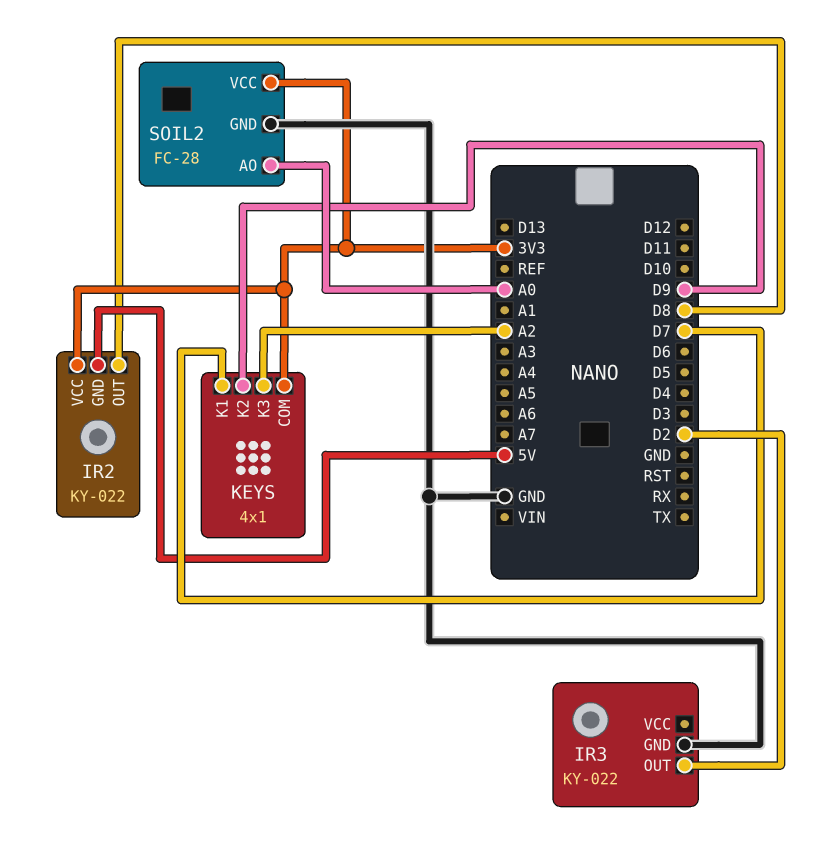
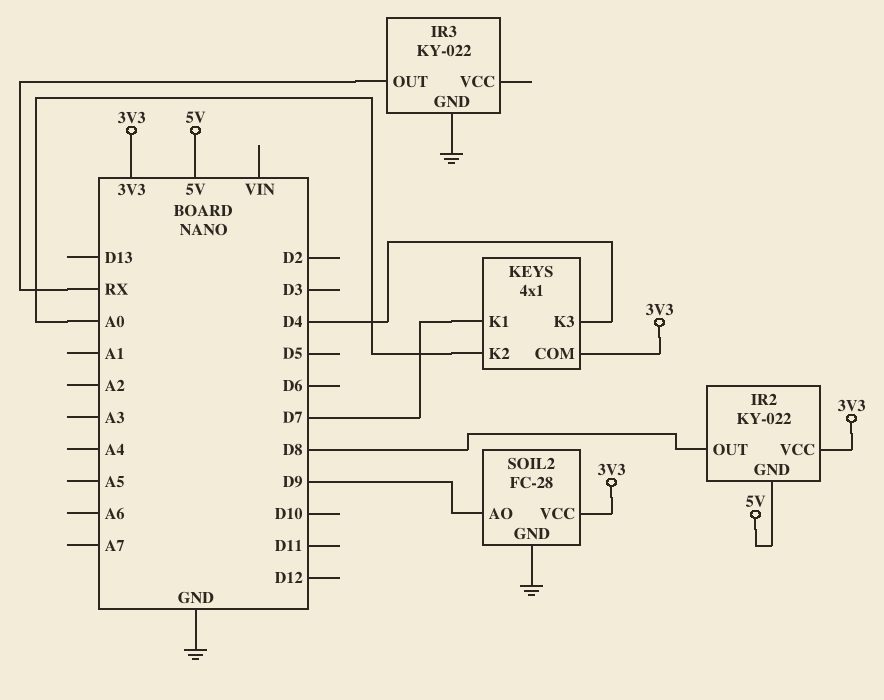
IR3 pin OUT: D2 -> RX
KEYS pin K2: D9 -> A0
KEYS pin K3: A2 -> D4
SOIL2 pin AO: A0 -> D9

